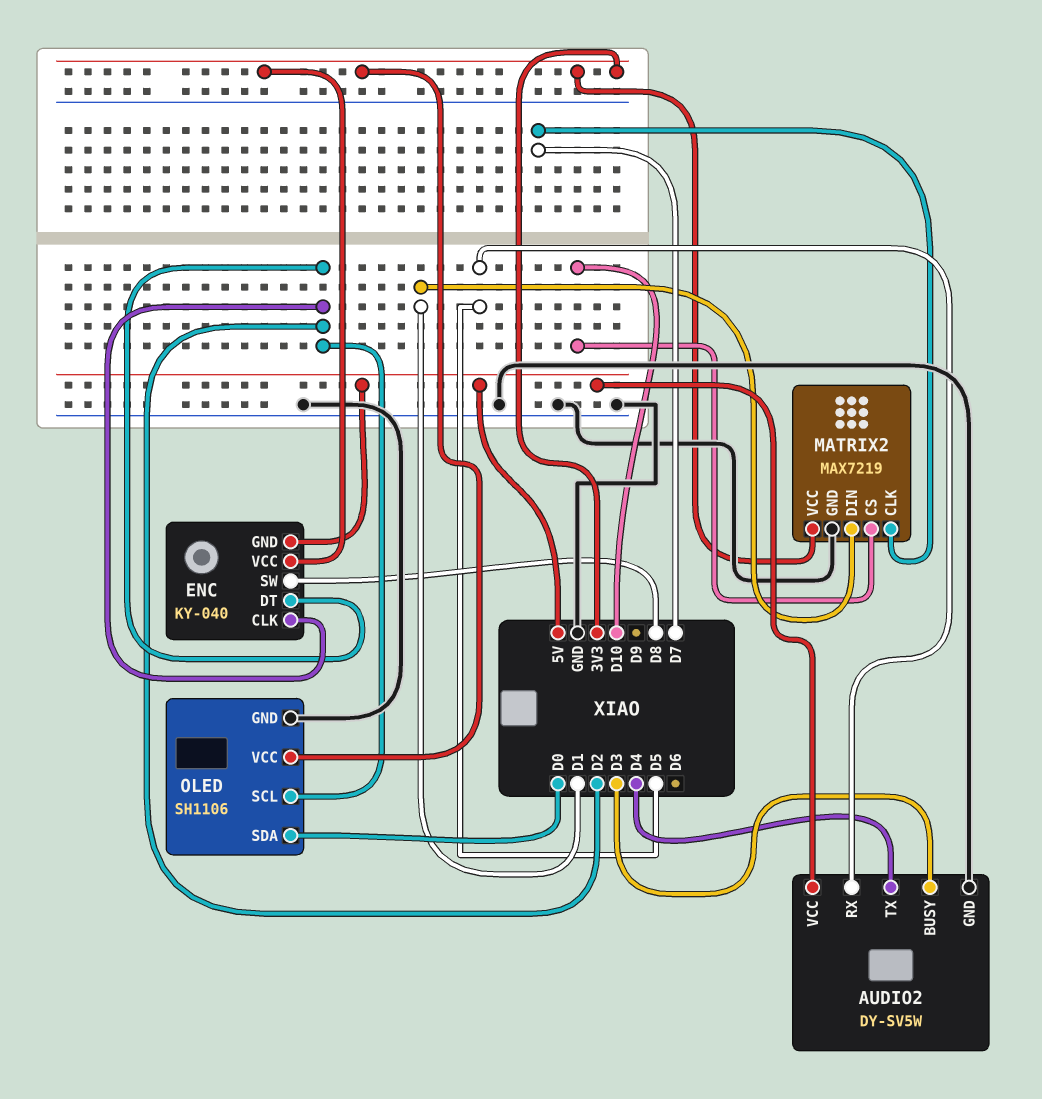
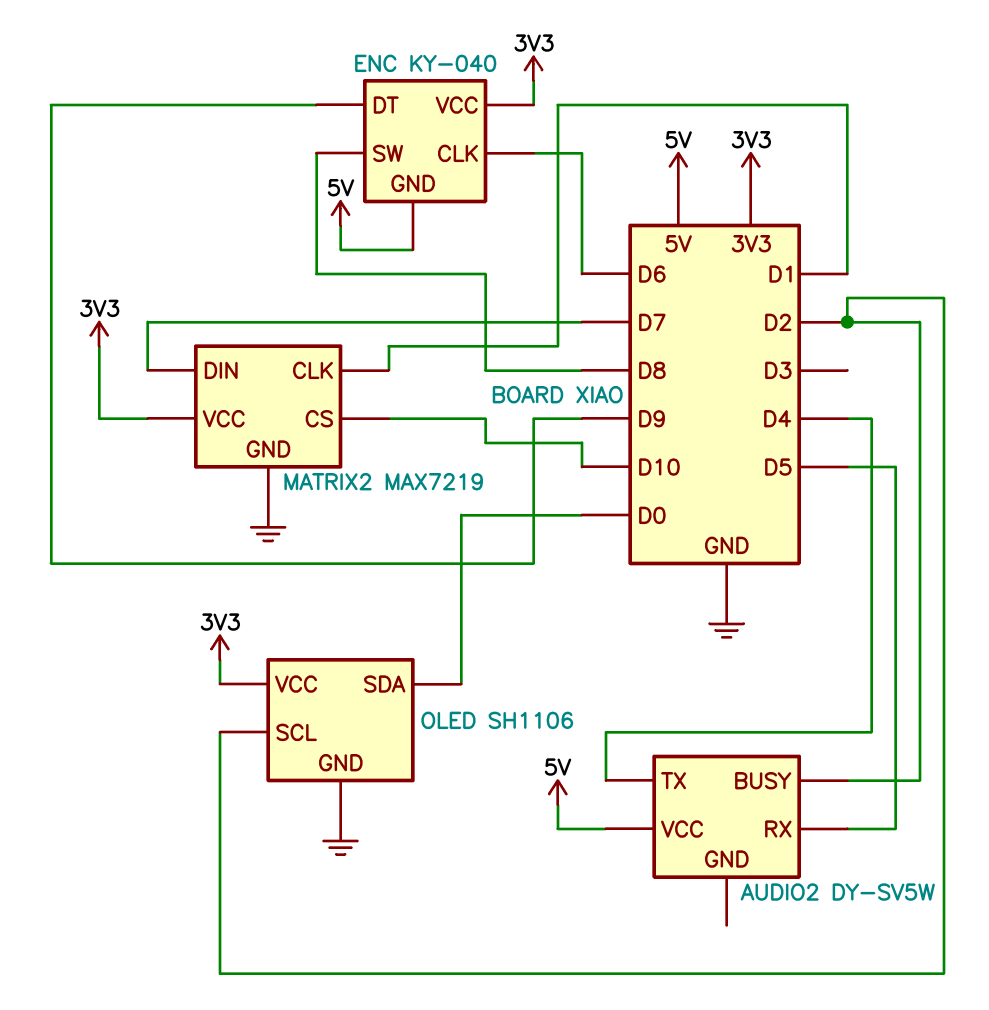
AUDIO2 pin BUSY: D3 -> D2
AUDIO2 pin GND: GND -> none
ENC pin CLK: D2 -> D6
ENC pin DT: D2 -> D9
MATRIX2 pin CLK: D7 -> D1
MATRIX2 pin DIN: D1 -> D7

